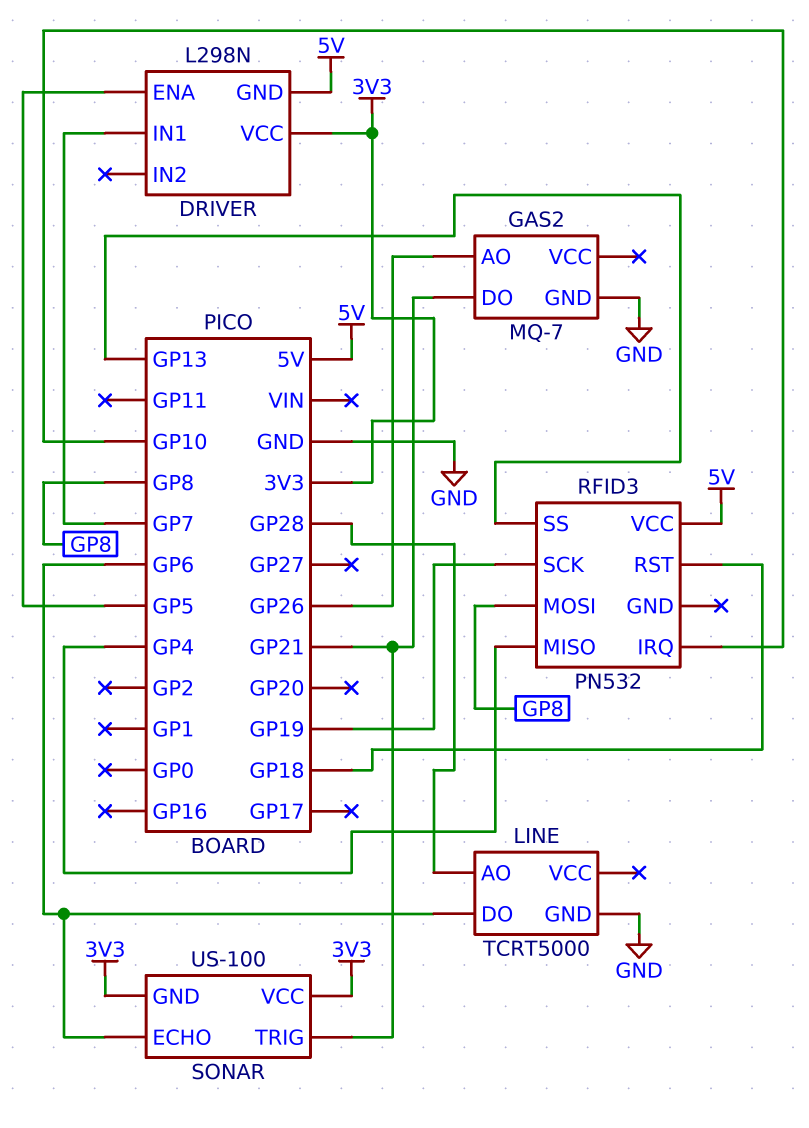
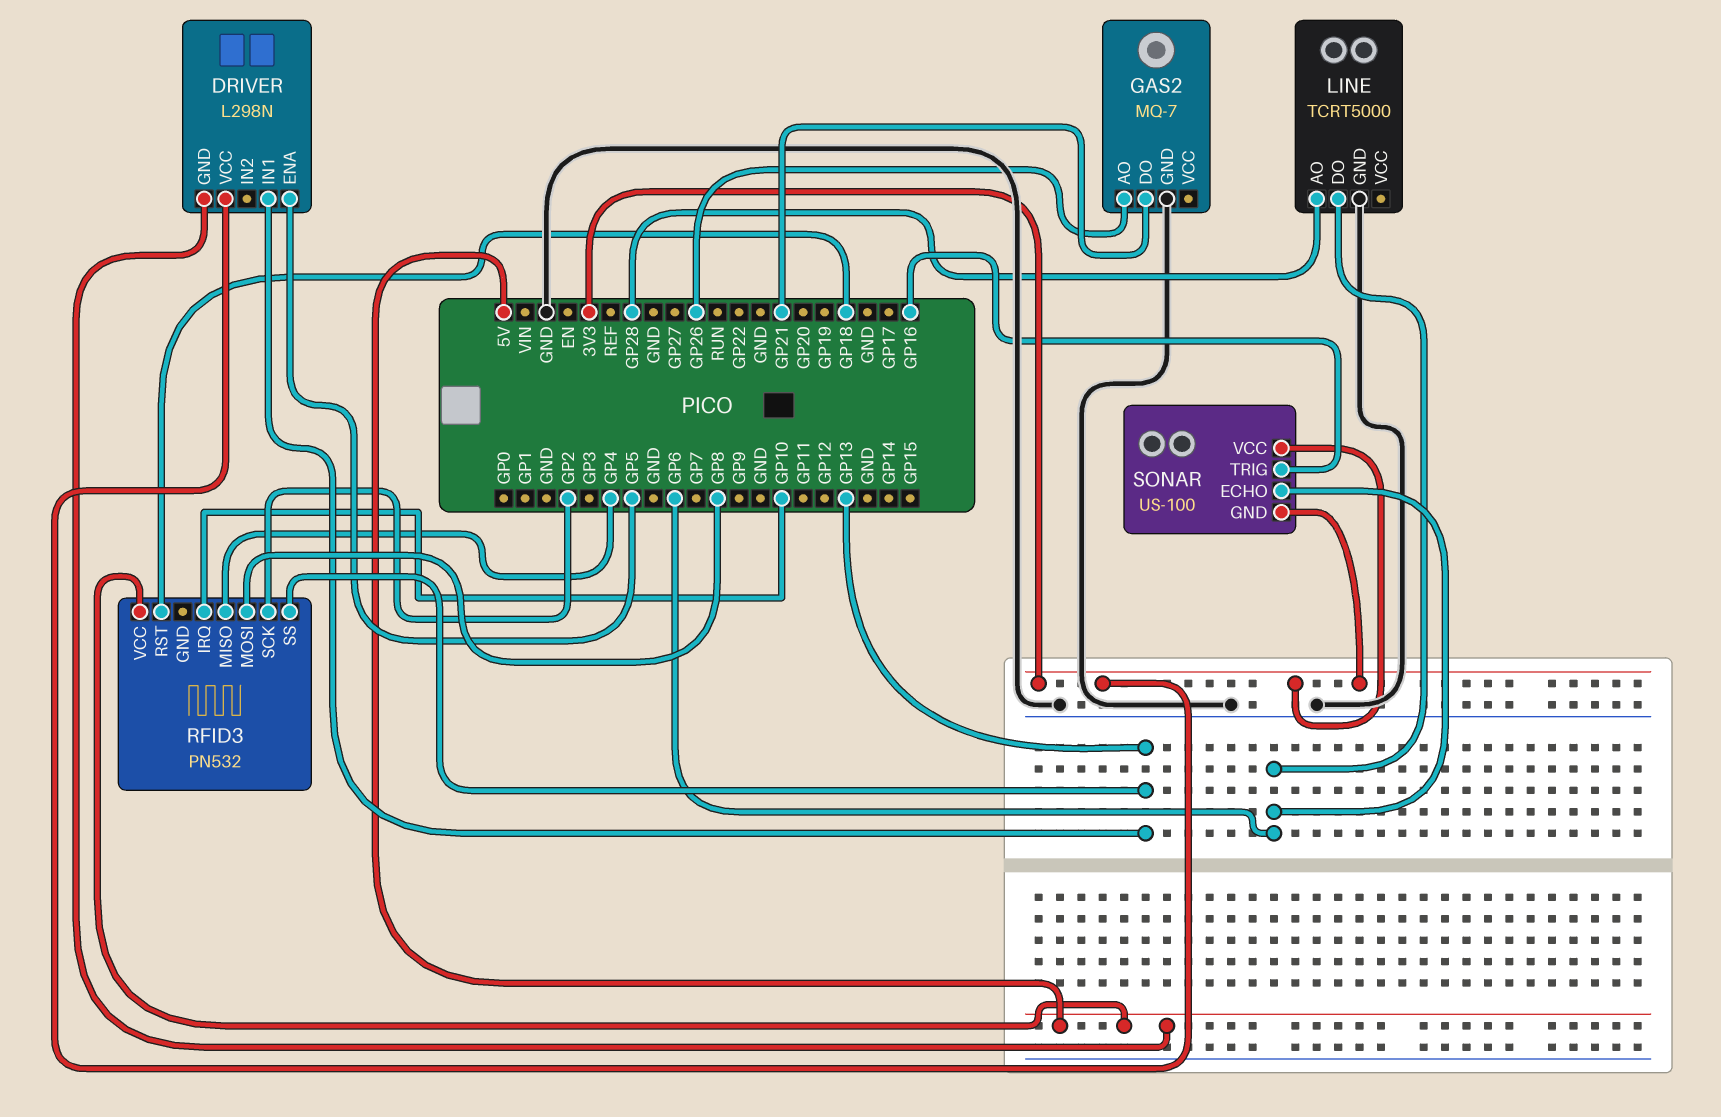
DRIVER pin IN1: GP7 -> GP13
RFID3 pin SCK: GP19 -> GP2
SONAR pin TRIG: GP21 -> GP16

